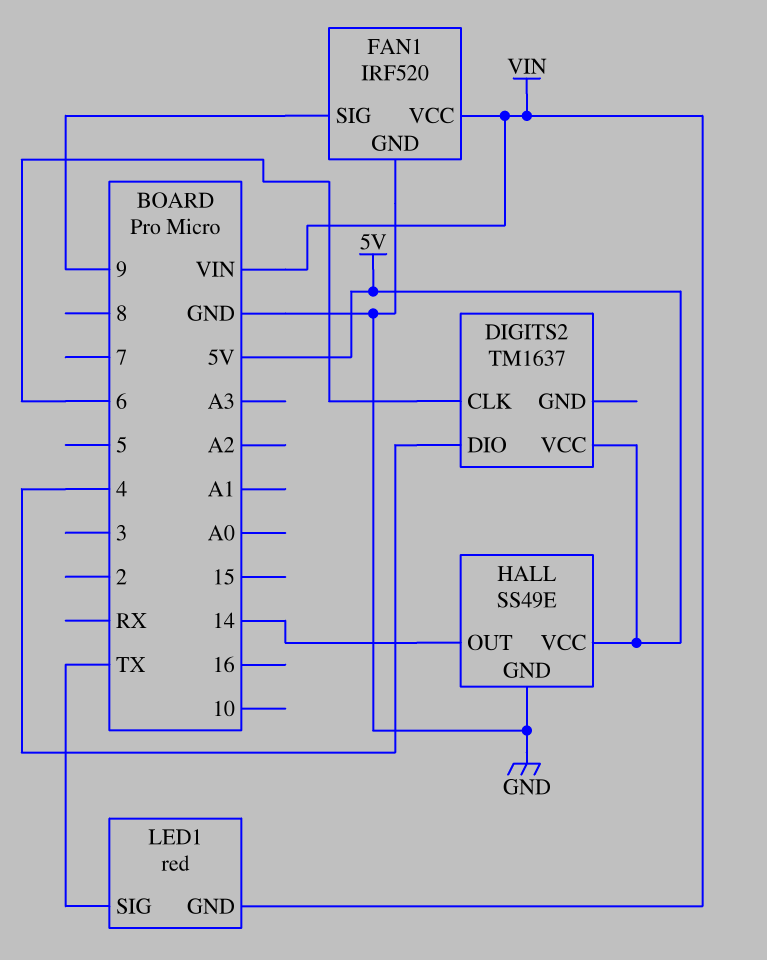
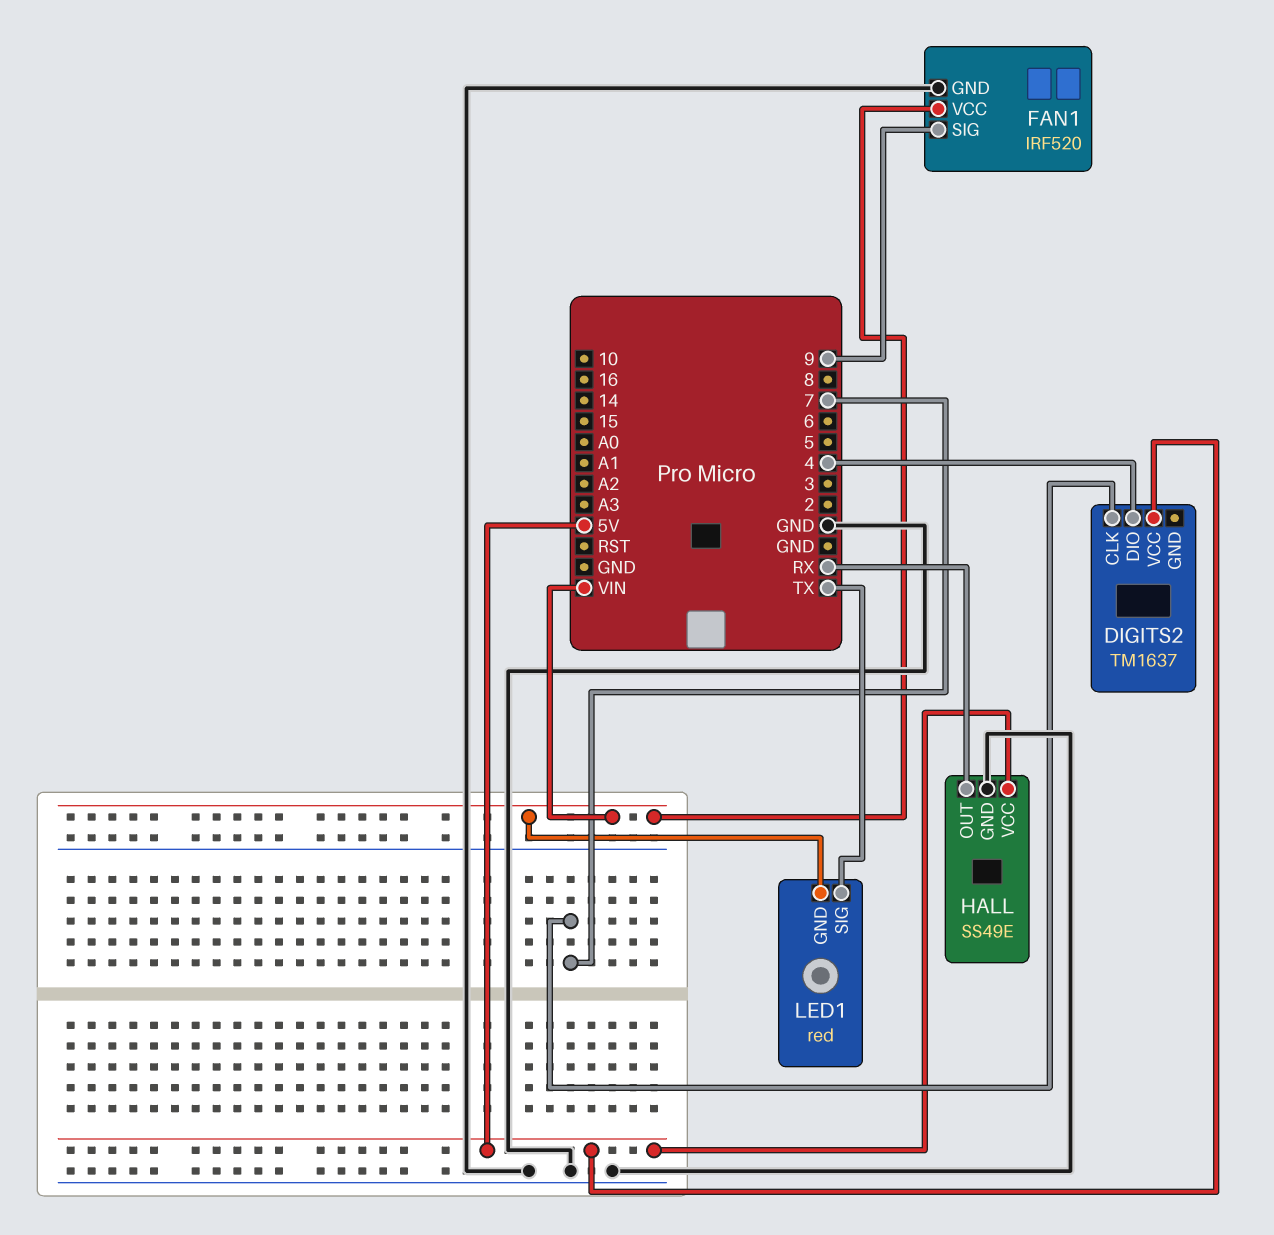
DIGITS2 pin CLK: 6 -> 7
HALL pin OUT: 14 -> RX

